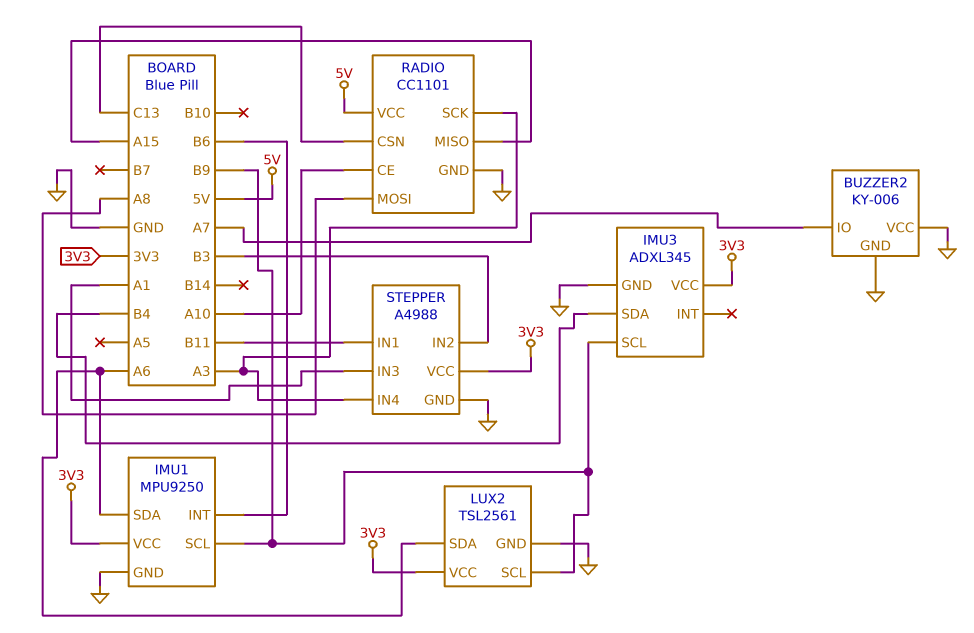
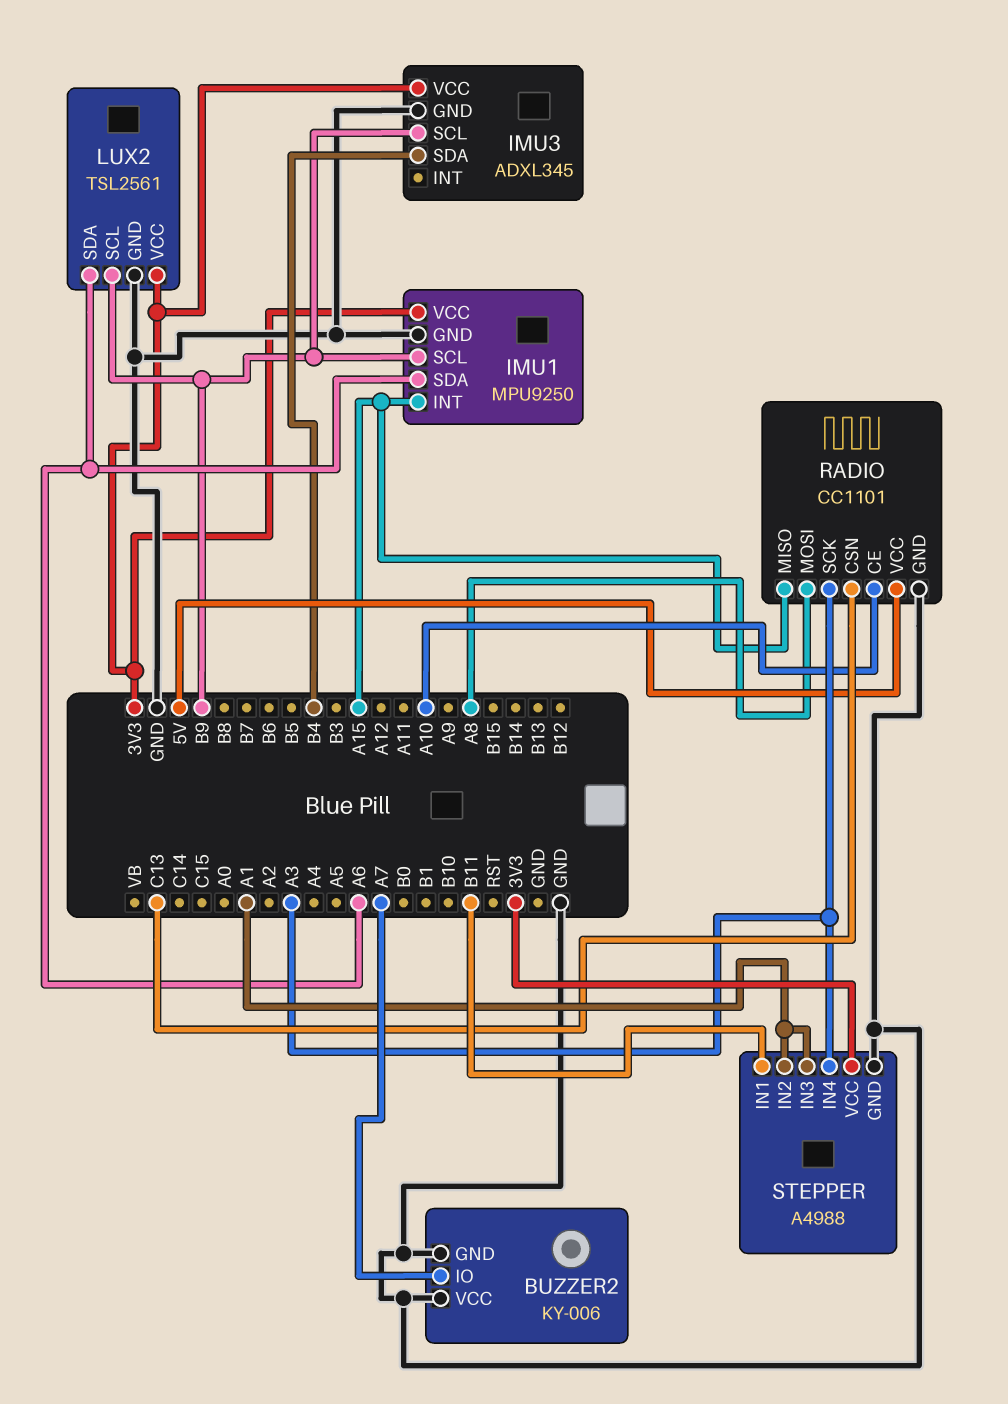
IMU1 pin INT: B6 -> A15
STEPPER pin IN2: B3 -> A1

